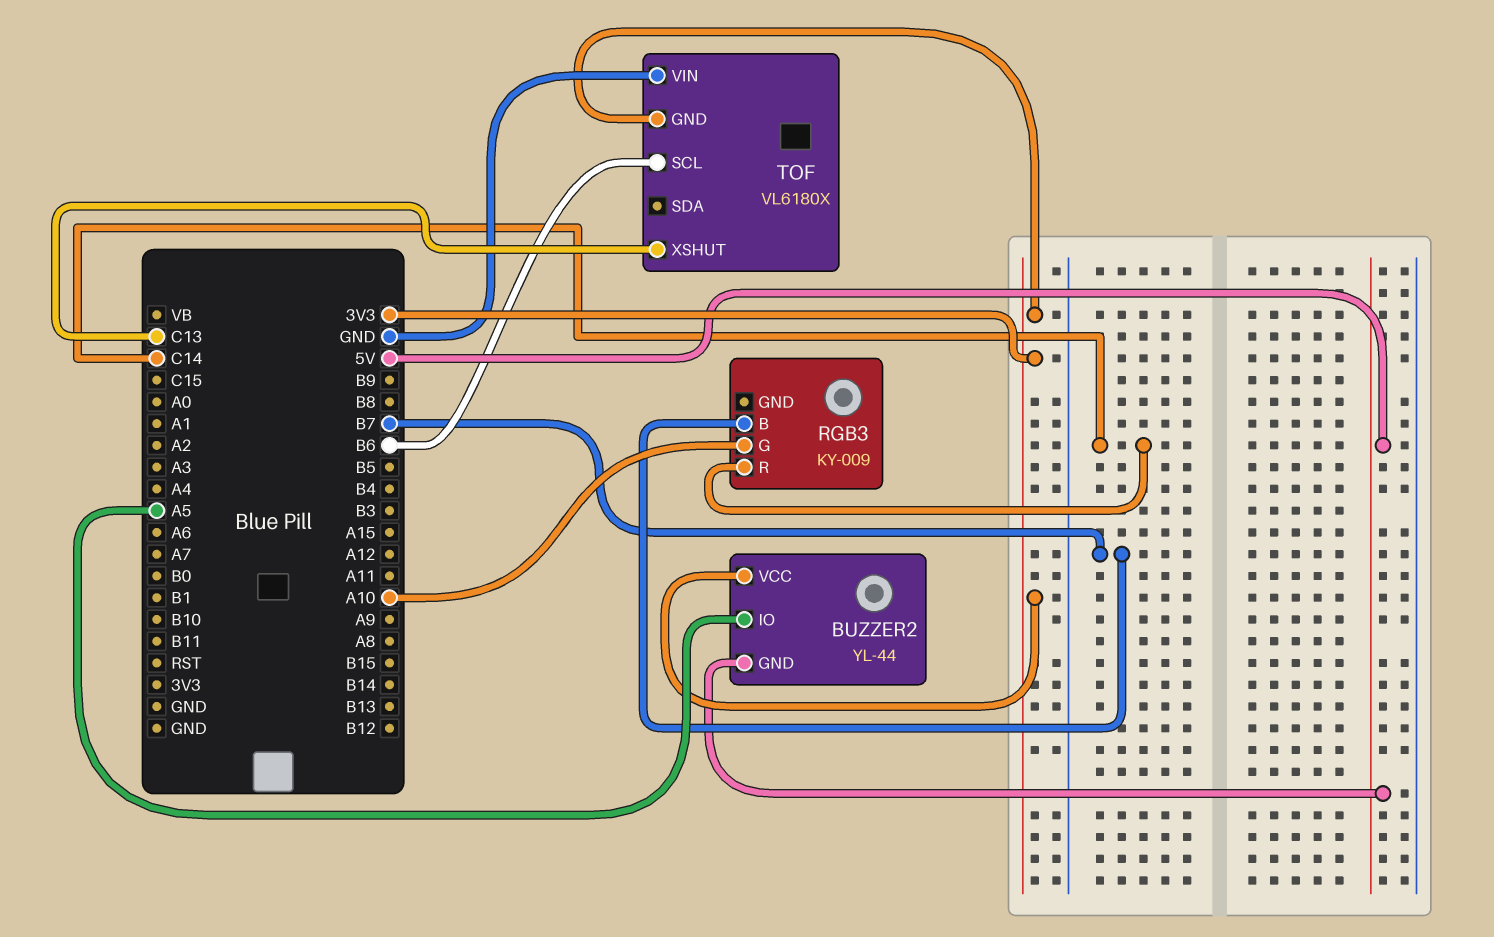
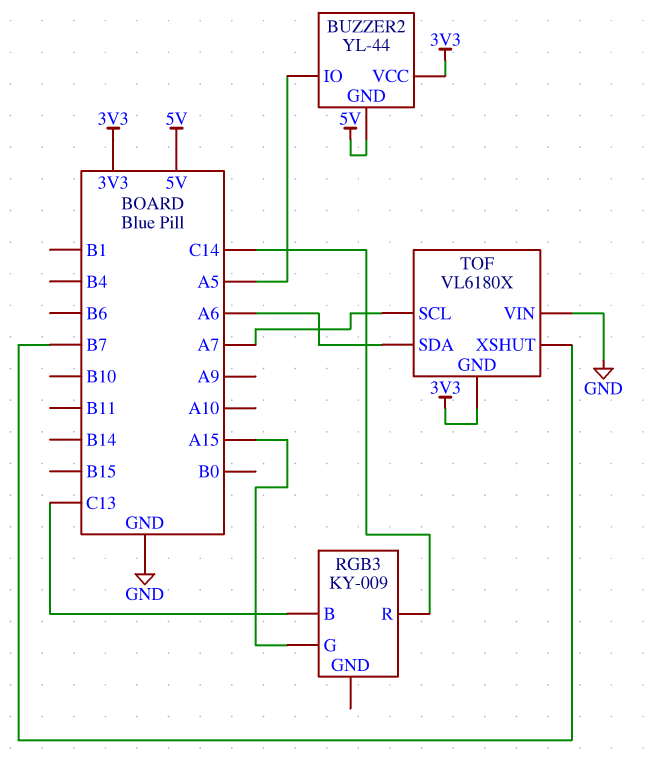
RGB3 pin B: B7 -> C13
RGB3 pin G: A10 -> A15
TOF pin SCL: B6 -> A7
TOF pin SDA: none -> A6
TOF pin XSHUT: C13 -> B7

